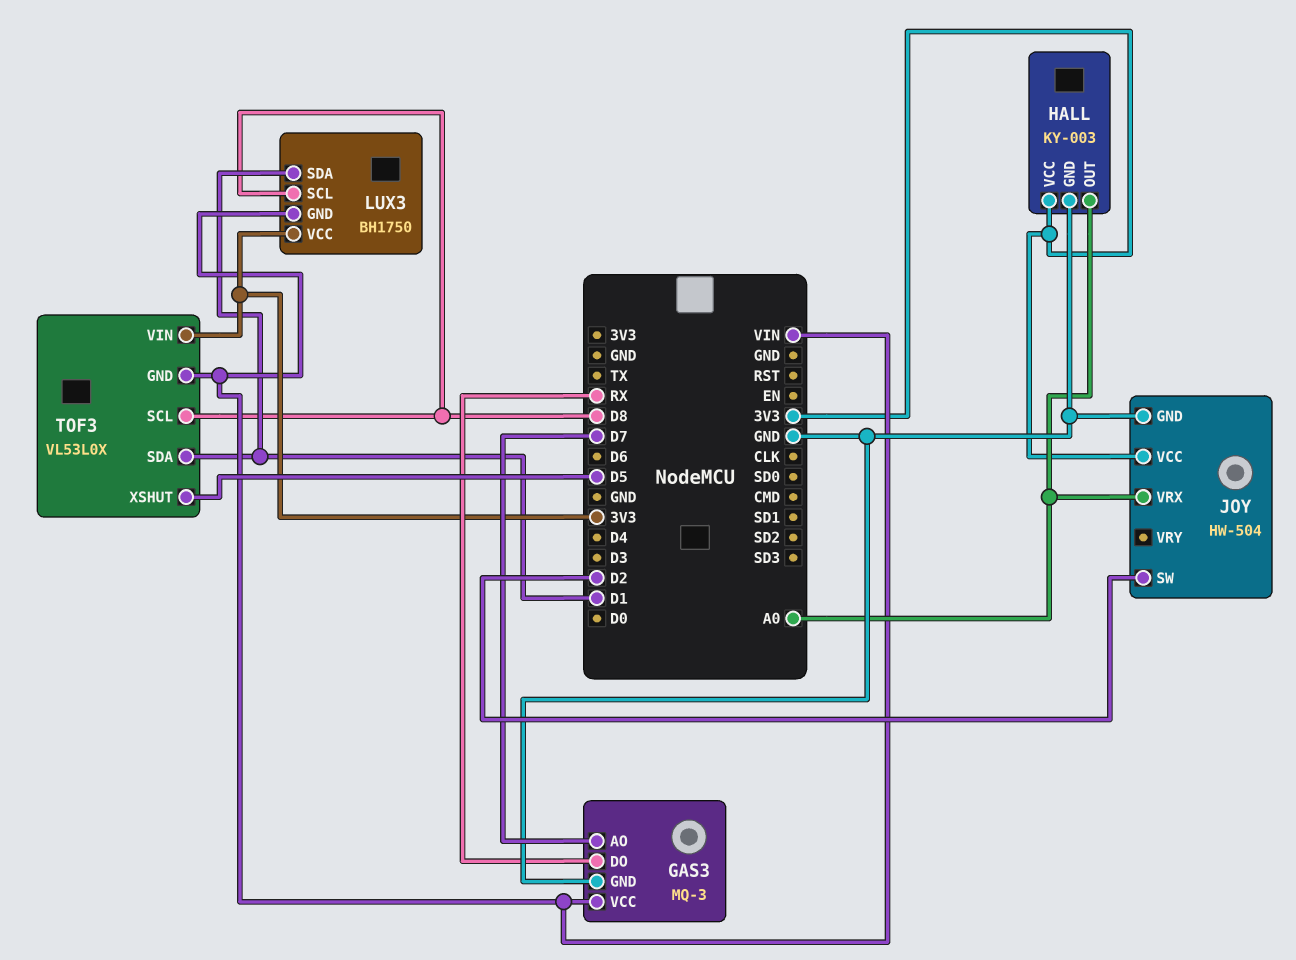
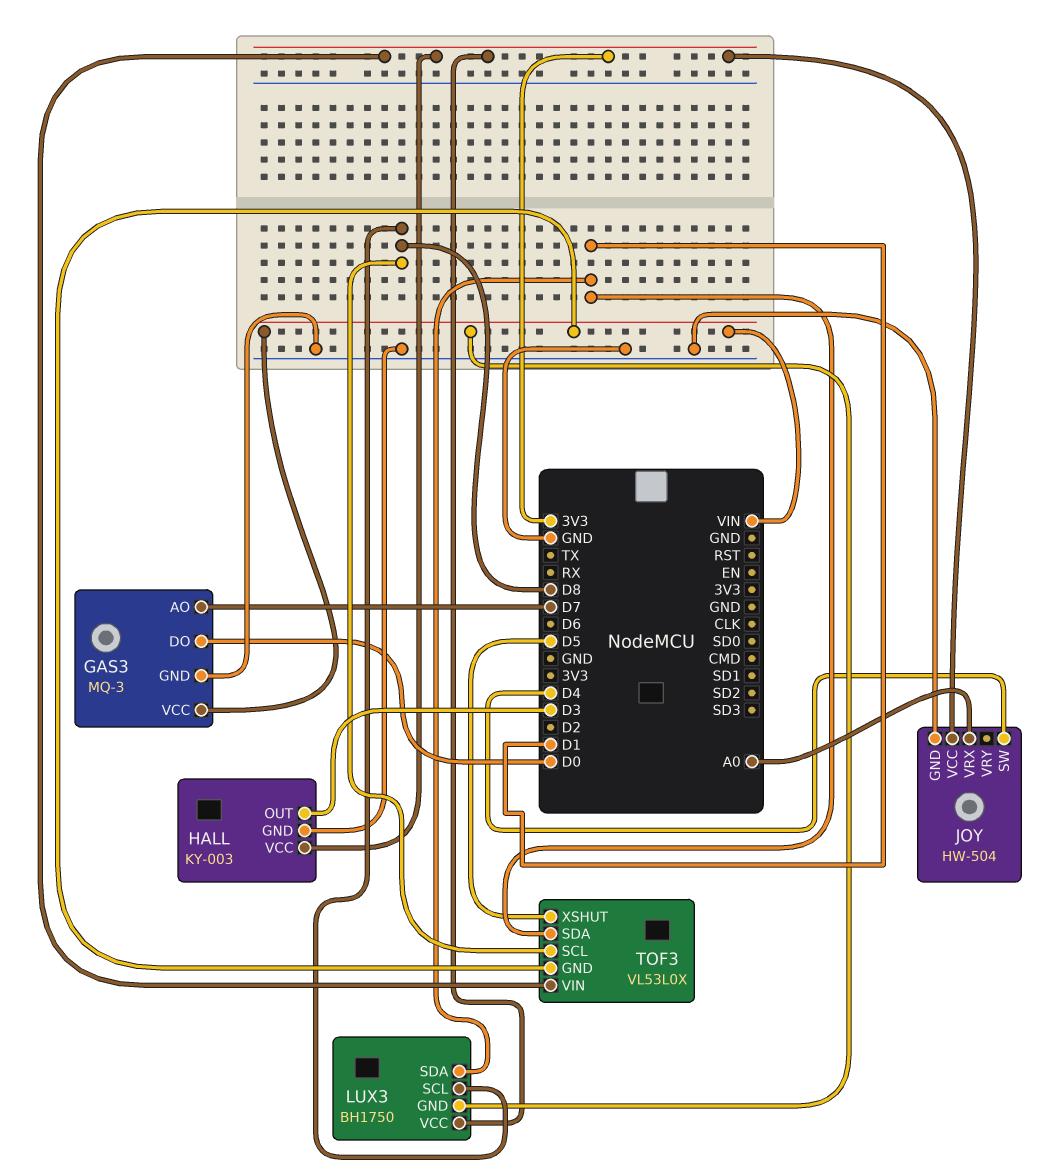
GAS3 pin DO: RX -> D0
HALL pin OUT: A0 -> D3
JOY pin SW: D2 -> D4

